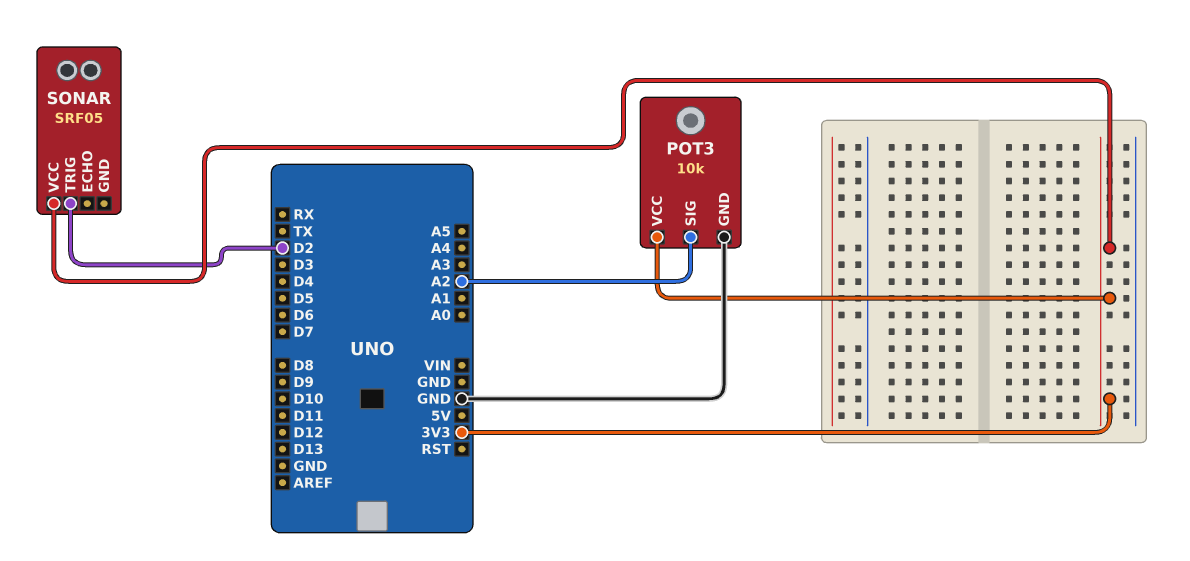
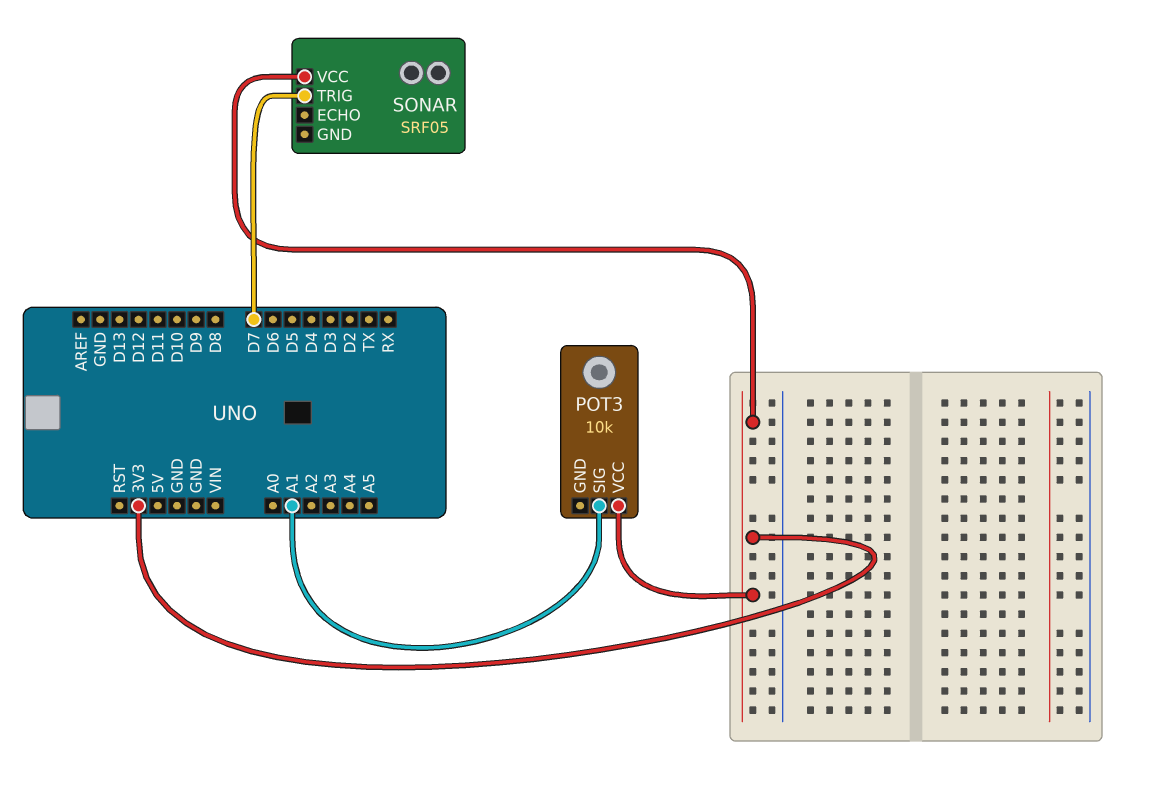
POT3 pin GND: GND -> none
POT3 pin SIG: A2 -> A1
SONAR pin TRIG: D2 -> D7

